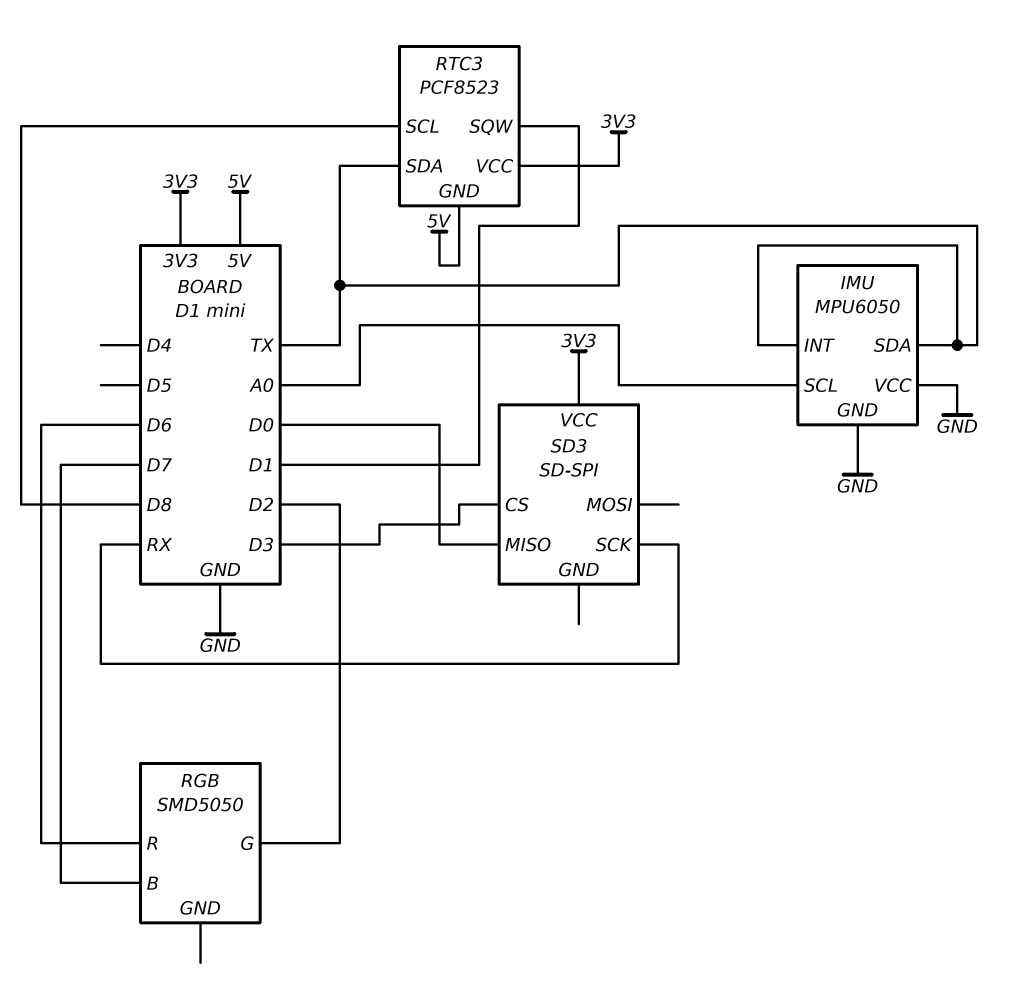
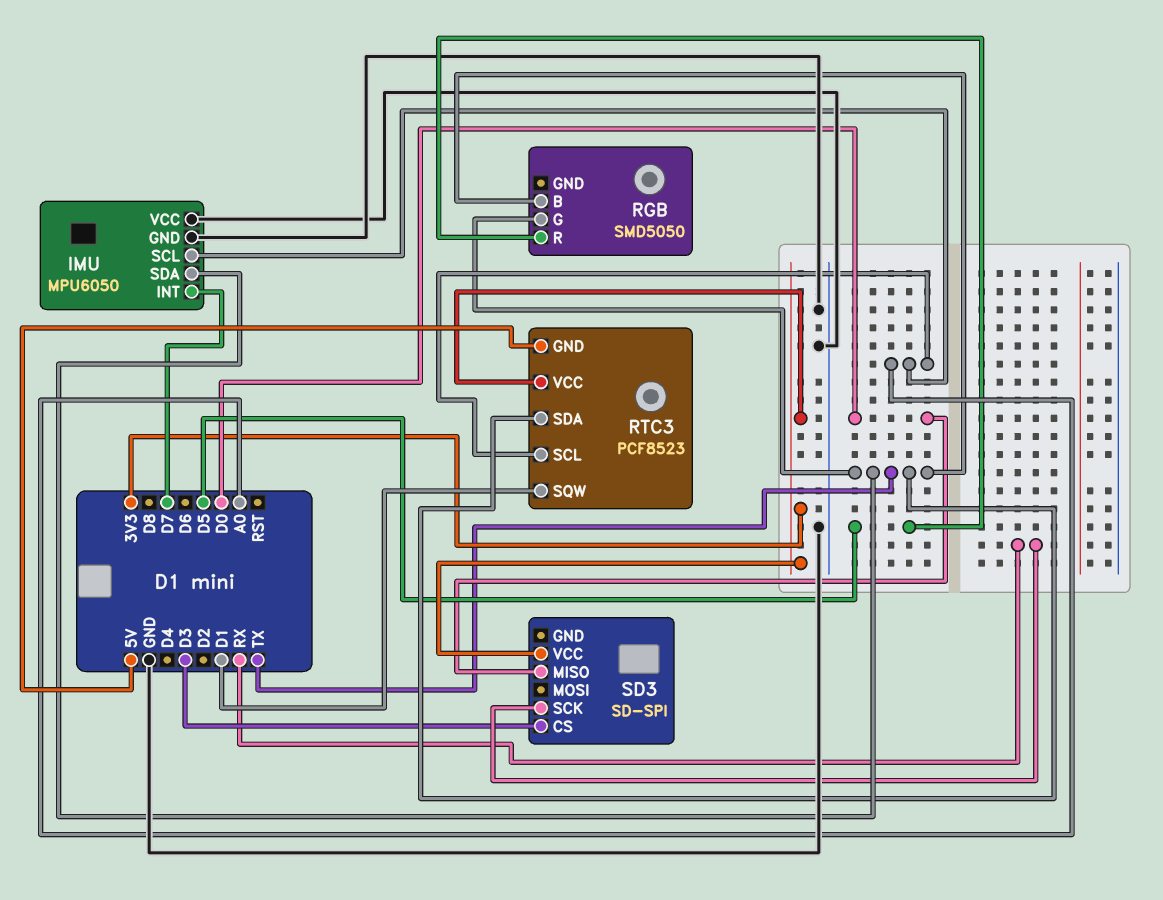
IMU pin INT: TX -> D7
RGB pin B: D7 -> TX
RGB pin G: D2 -> TX
RGB pin R: D6 -> D5
RTC3 pin SCL: D8 -> A0

